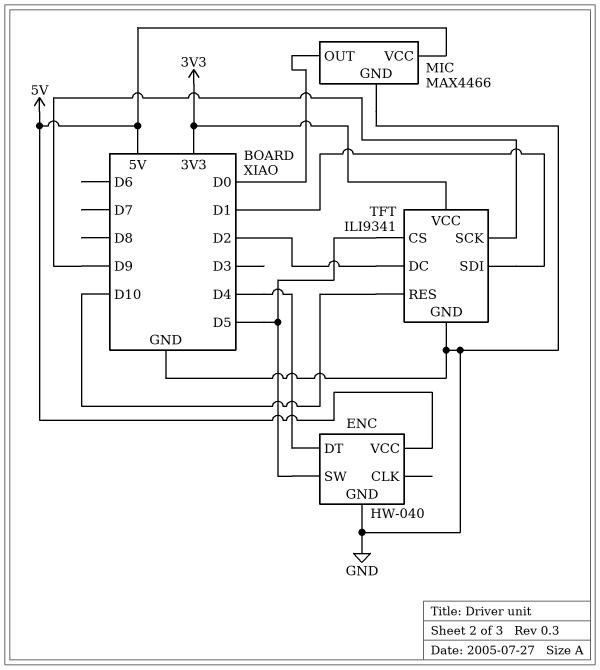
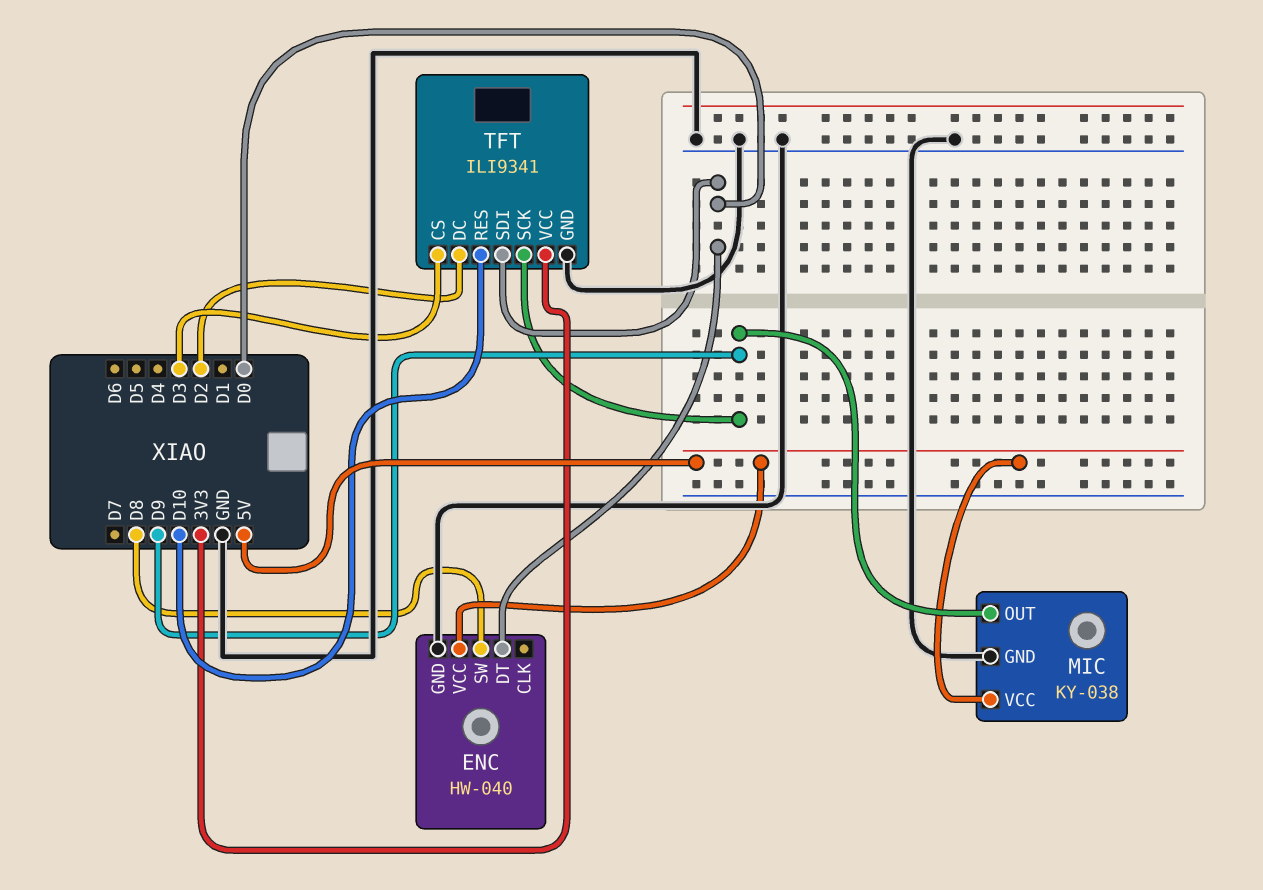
ENC pin DT: D4 -> D0
ENC pin SW: D5 -> D8
MIC: MAX4466 -> KY-038
MIC pin OUT: D0 -> D9
TFT pin CS: D5 -> D3
TFT pin SDI: D1 -> D0

